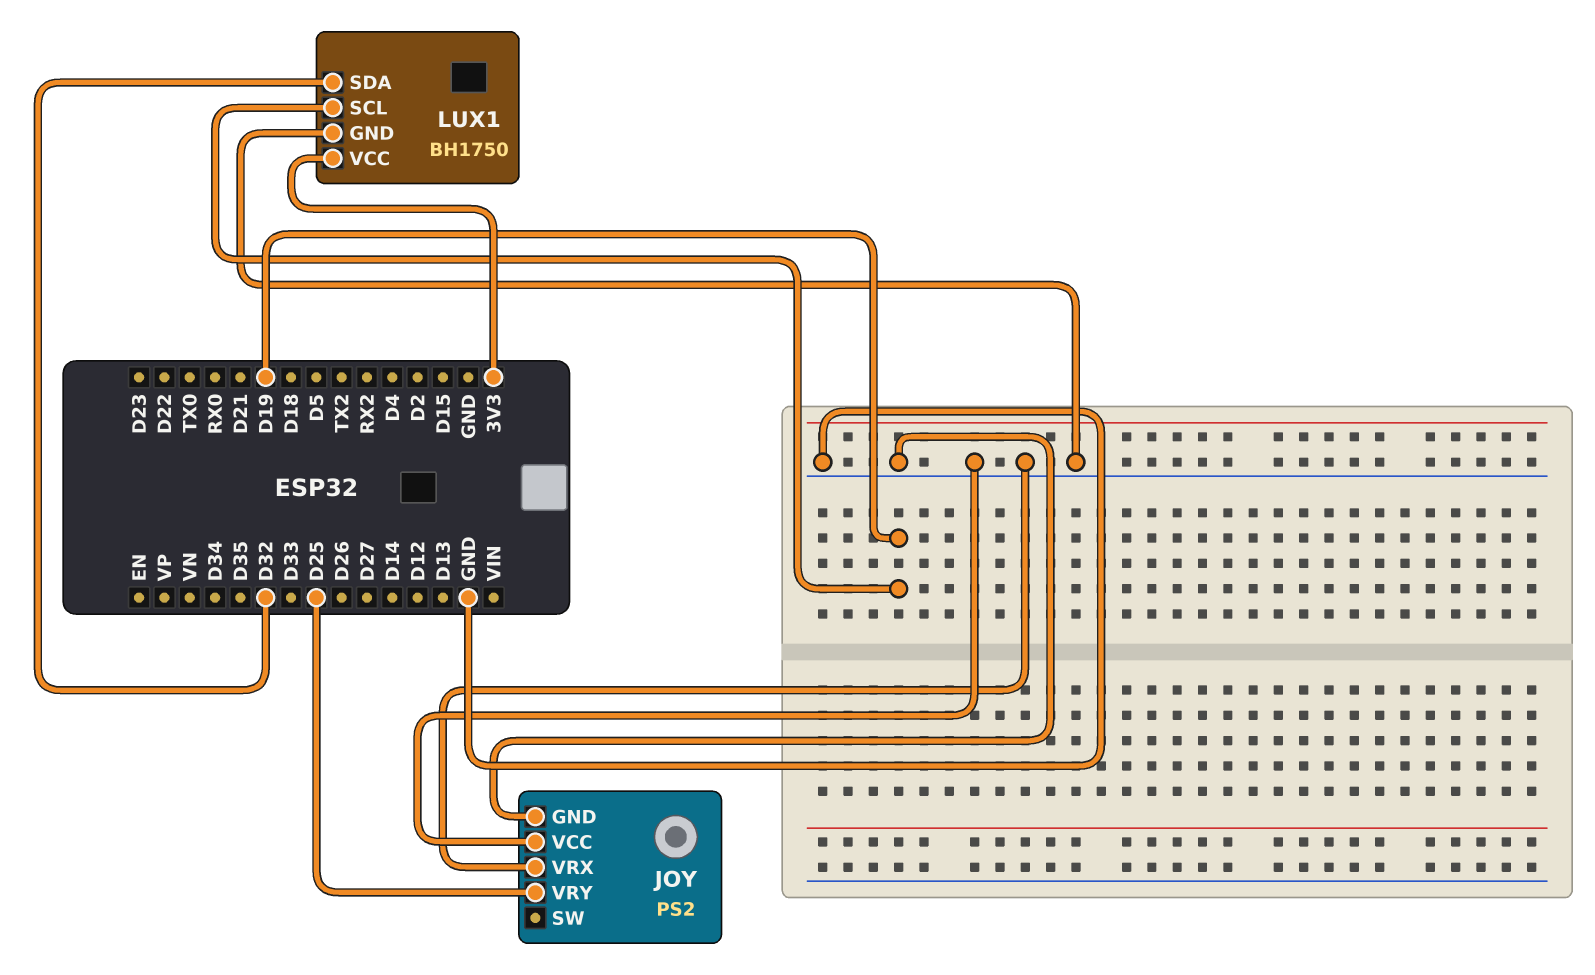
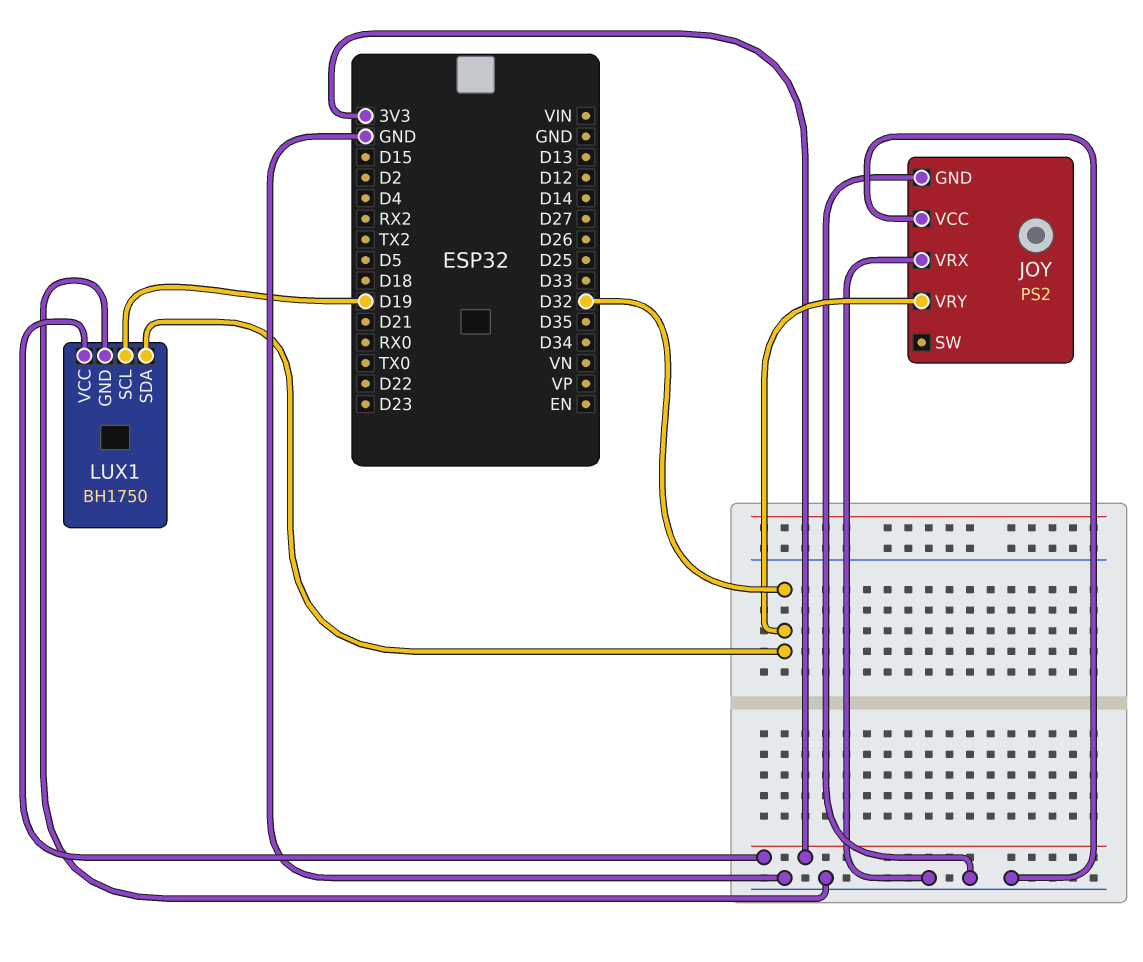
JOY pin VRY: D25 -> D32

